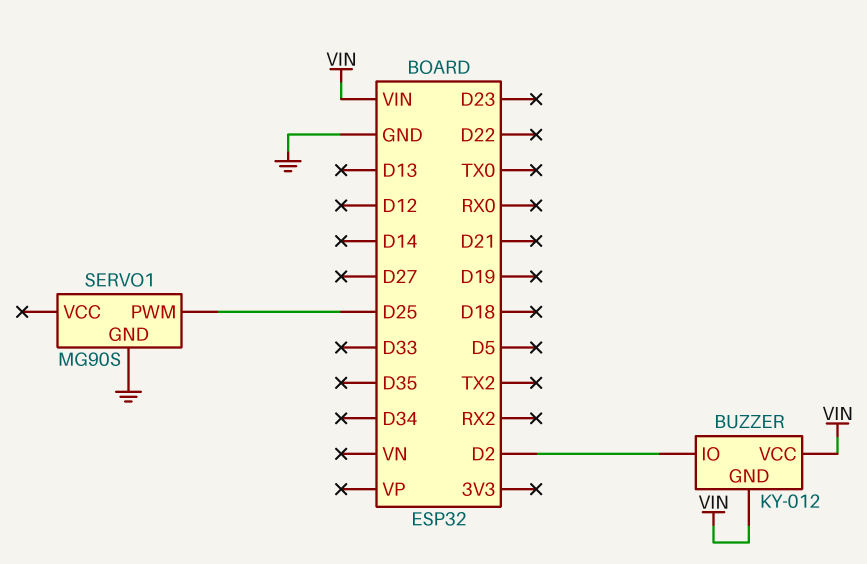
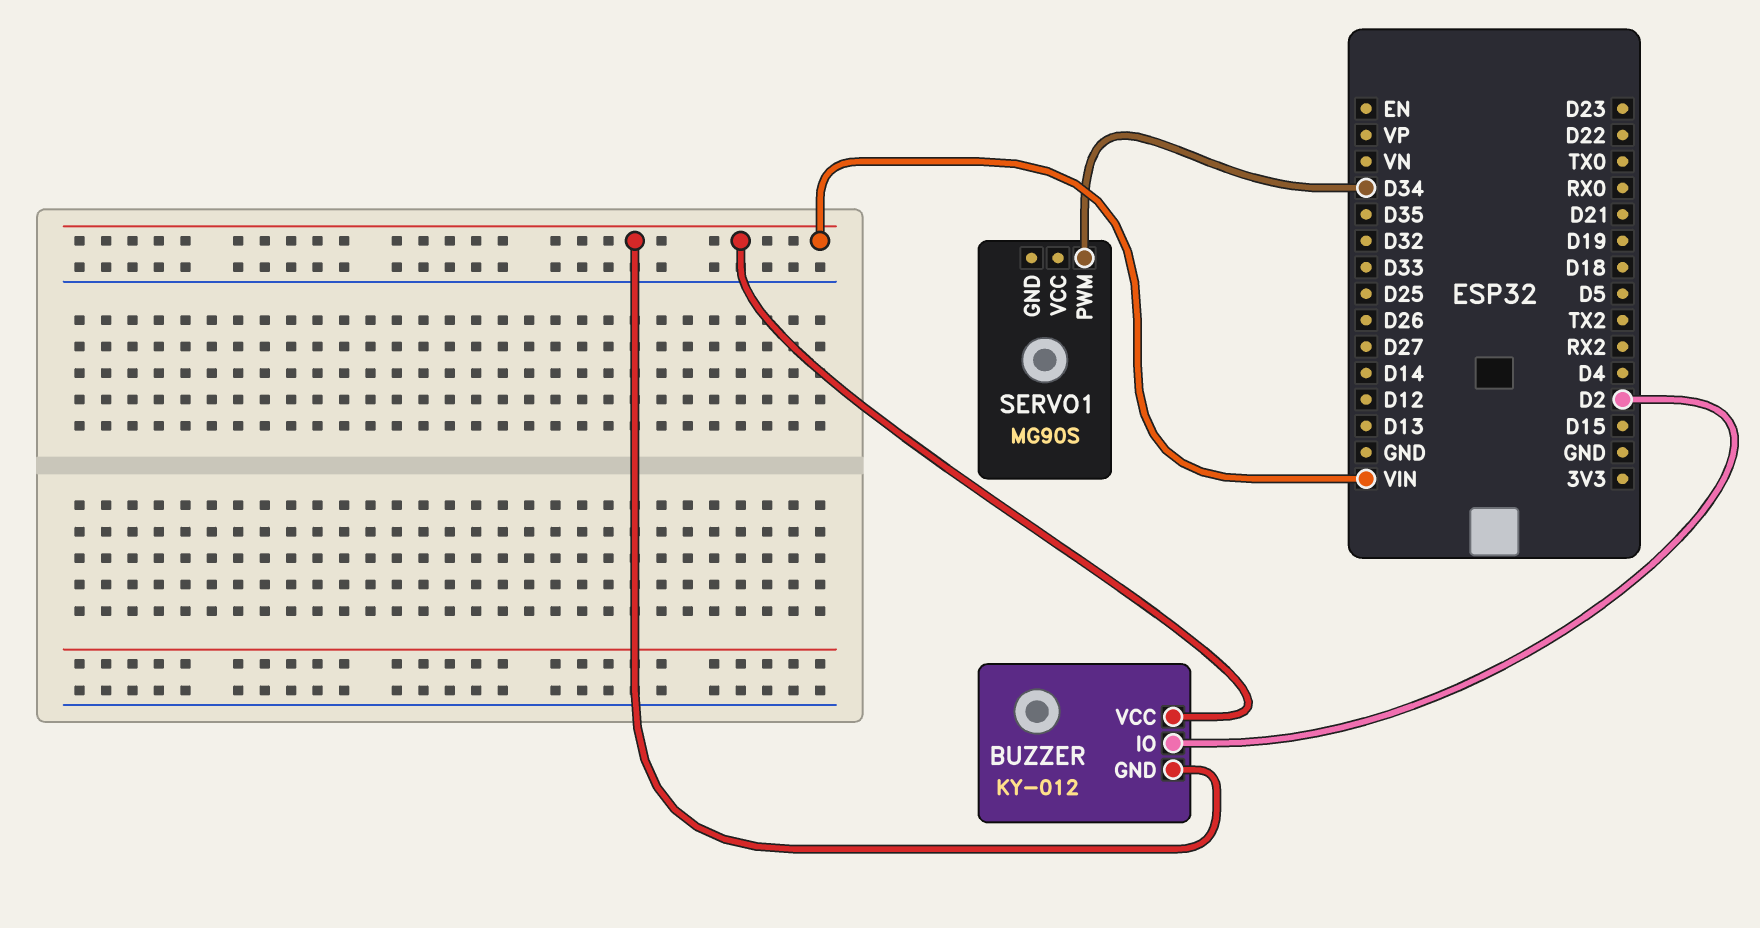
SERVO1 pin GND: GND -> none
SERVO1 pin PWM: D25 -> D34

